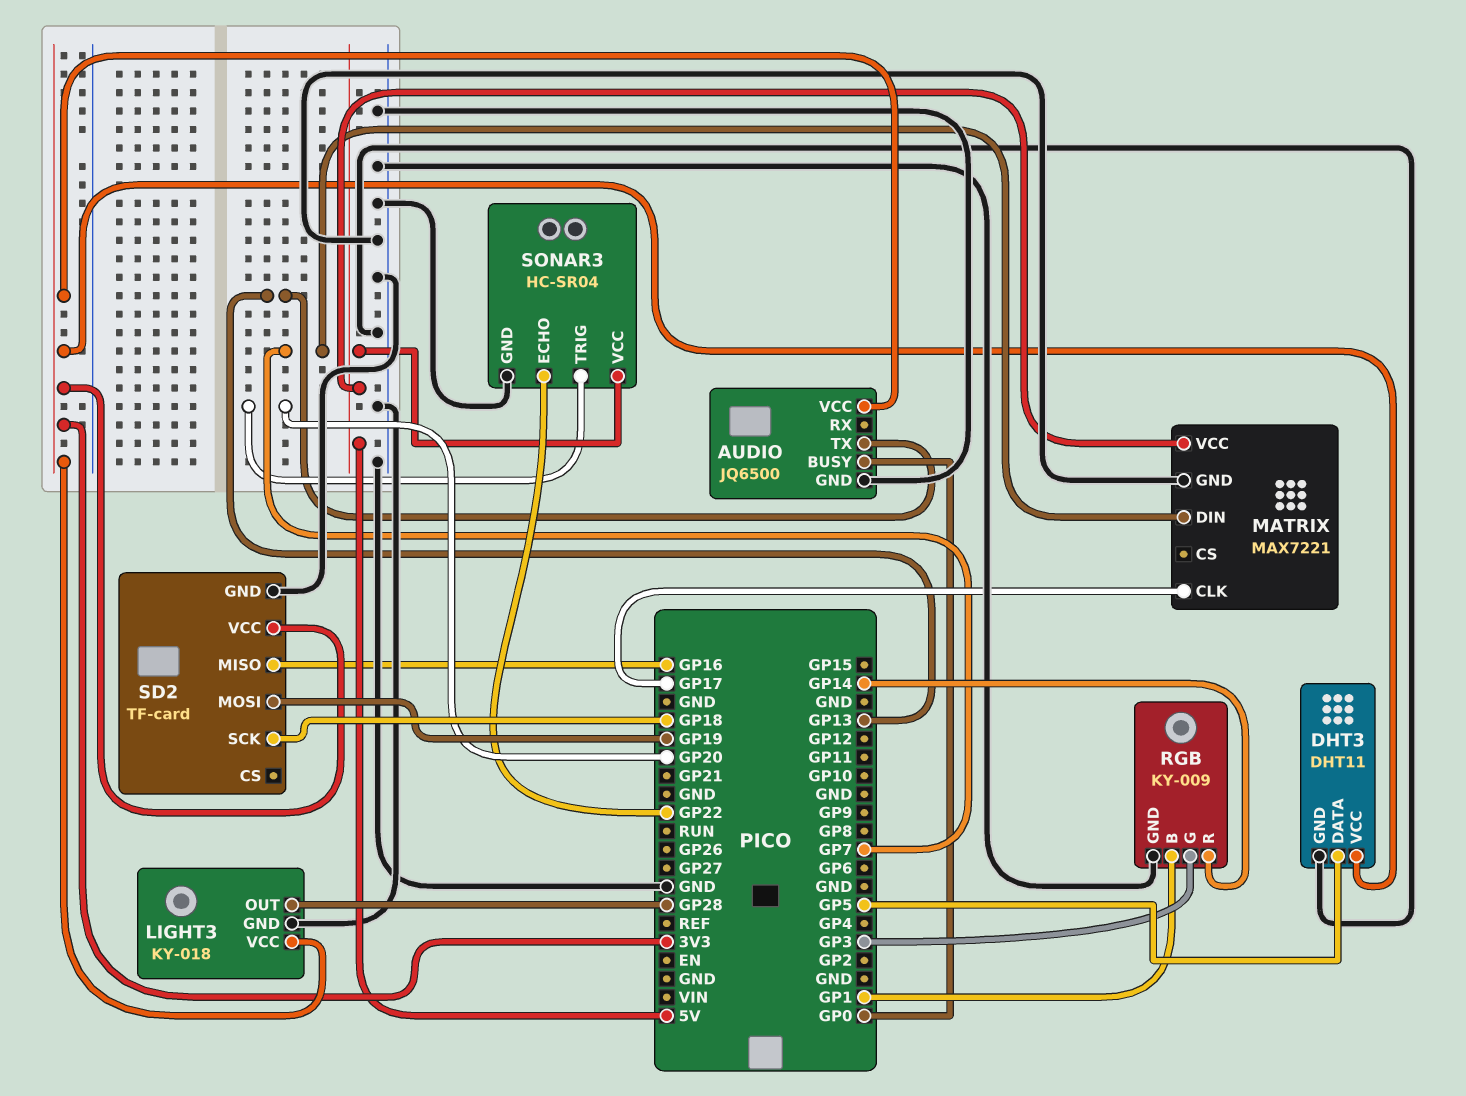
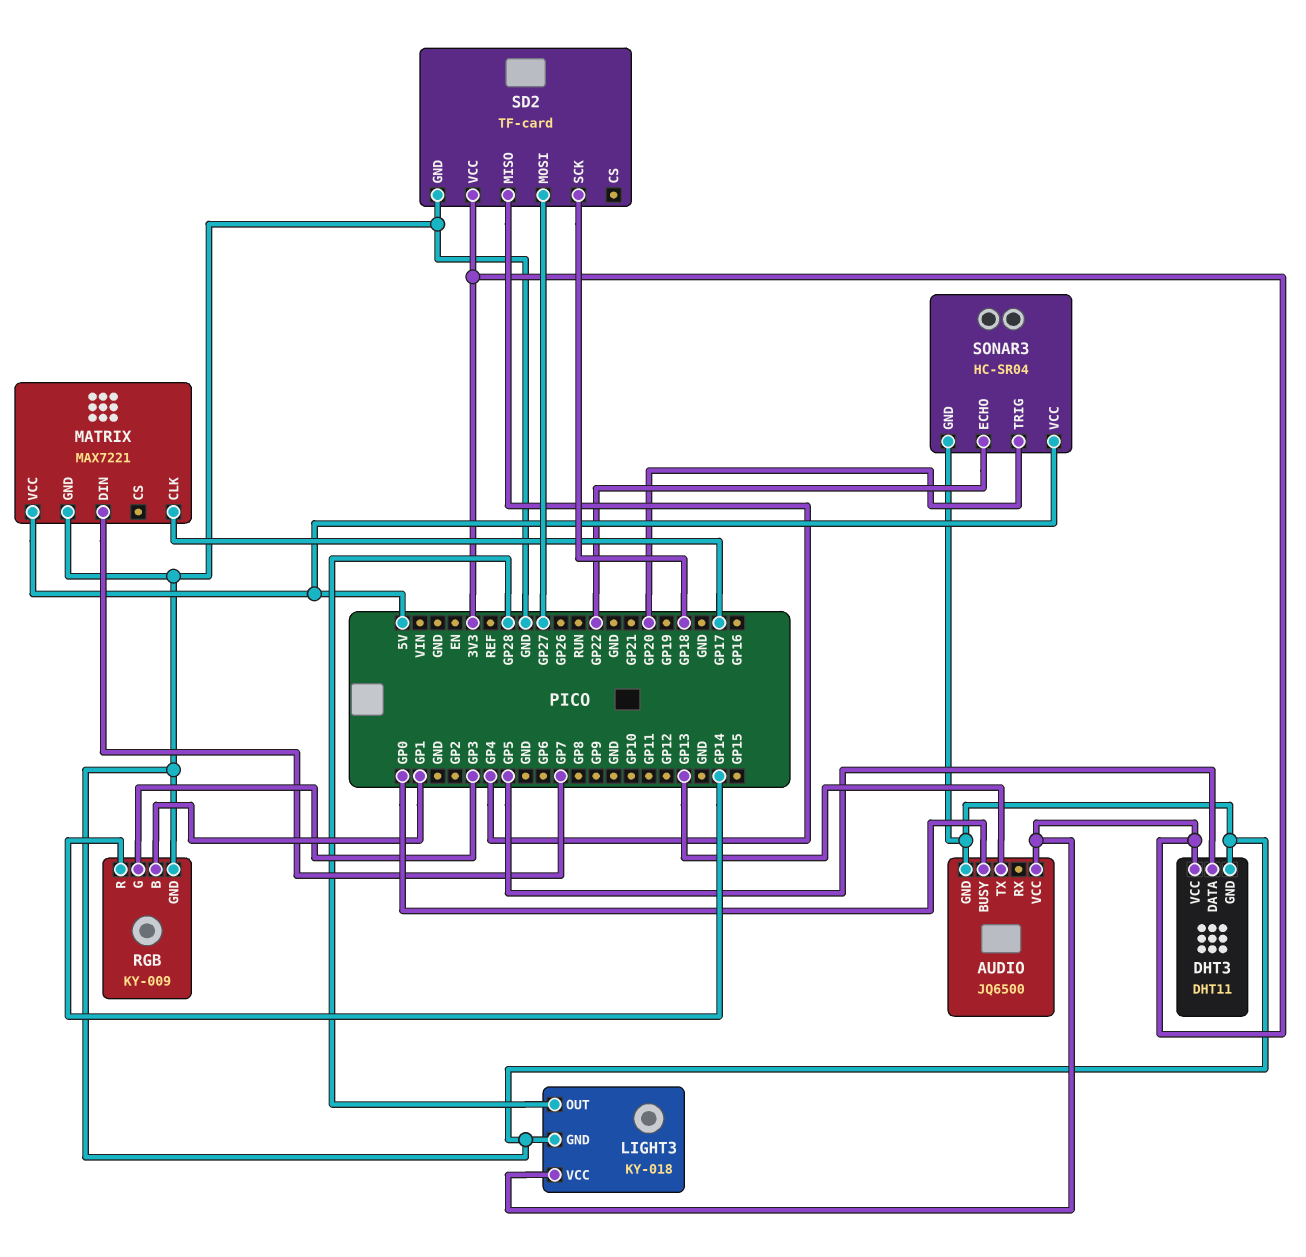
SD2 pin MISO: GP16 -> GP4
SD2 pin MOSI: GP19 -> GP27

